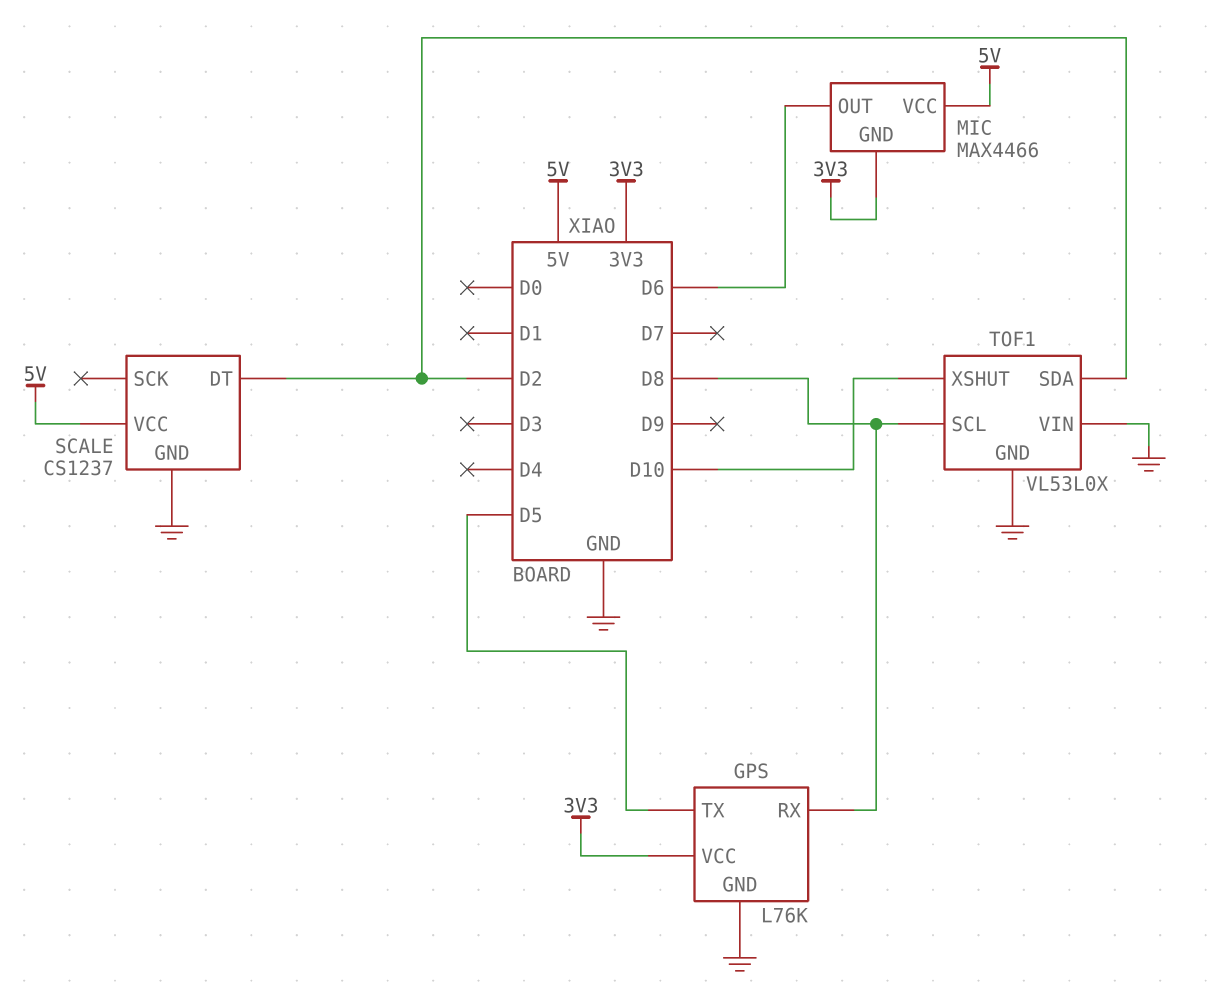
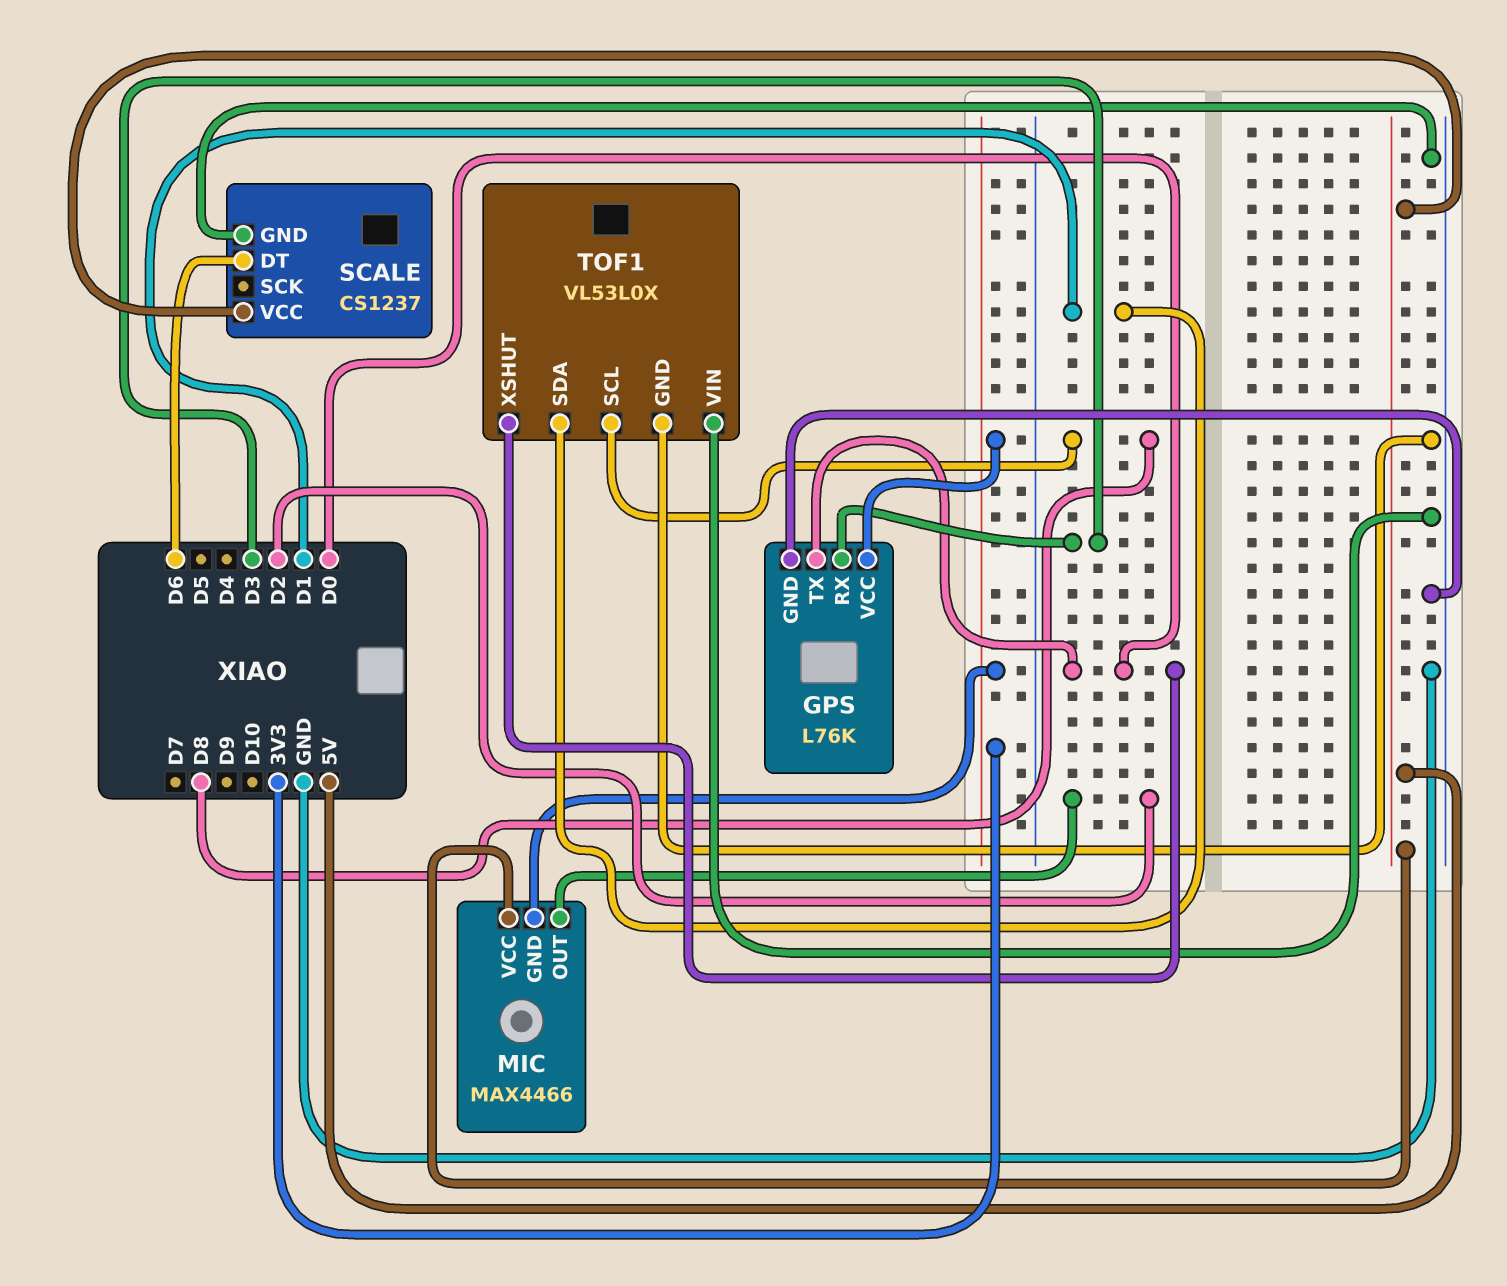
GPS pin RX: D8 -> D3
GPS pin TX: D5 -> D0
MIC pin OUT: D6 -> D2
SCALE pin DT: D2 -> D6
TOF1 pin SDA: D2 -> D1
TOF1 pin XSHUT: D10 -> D0

